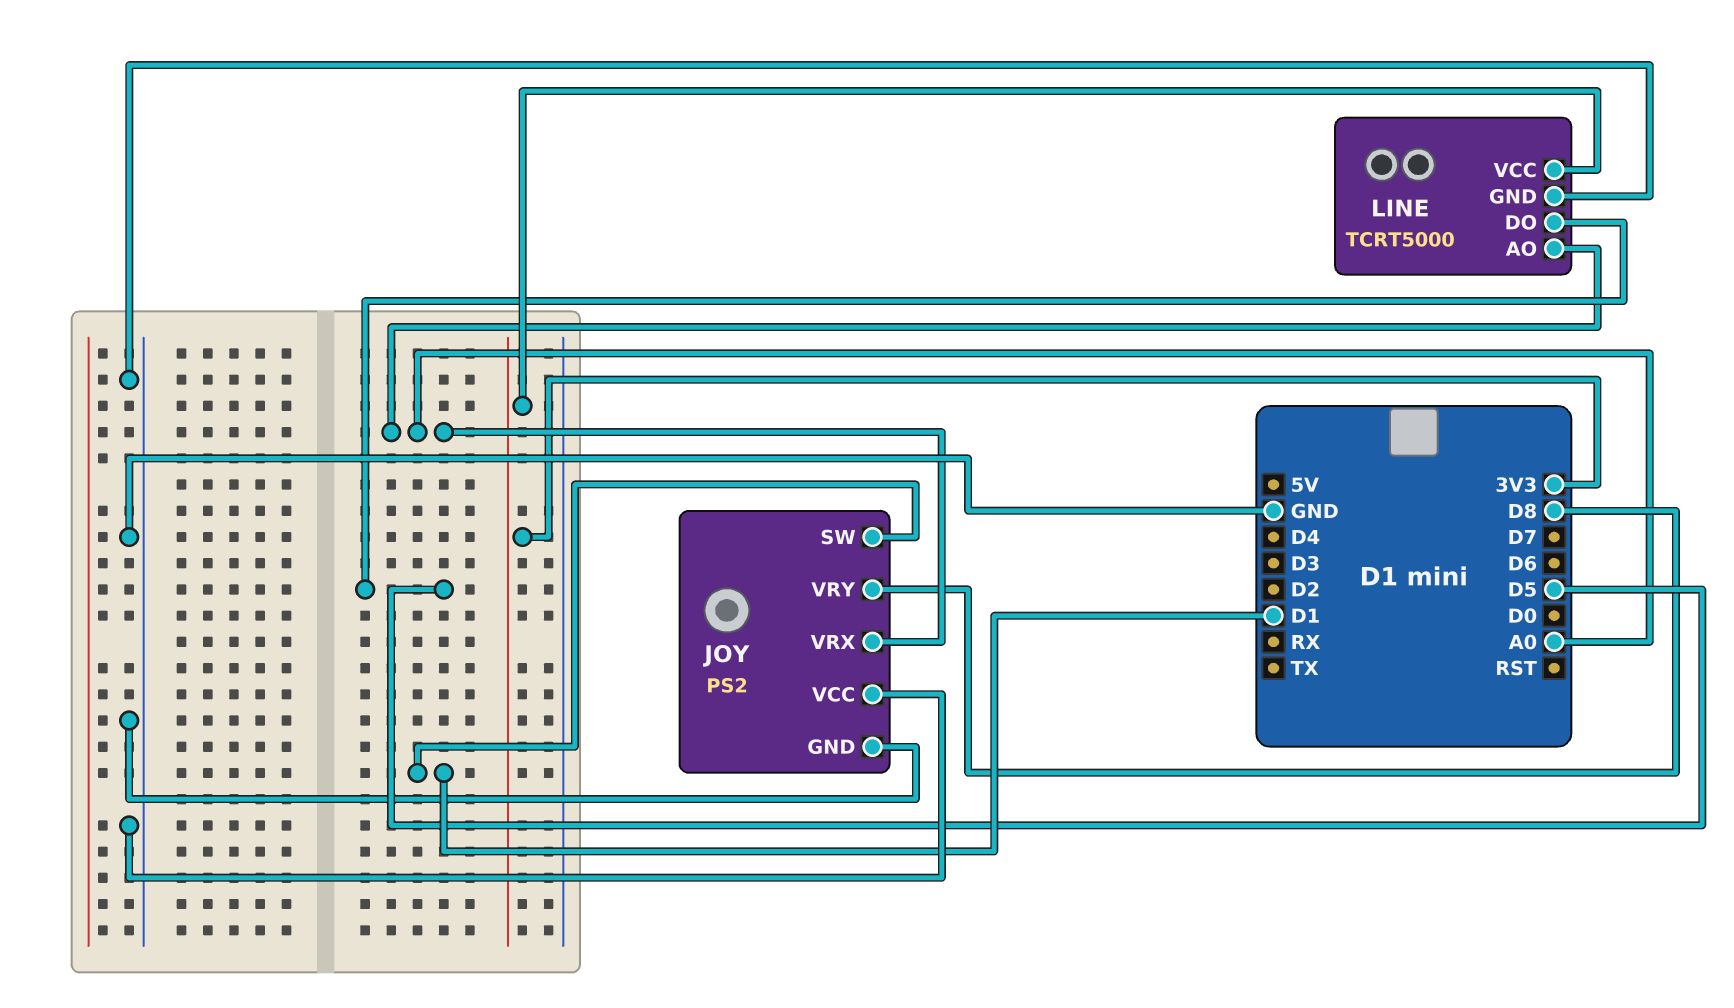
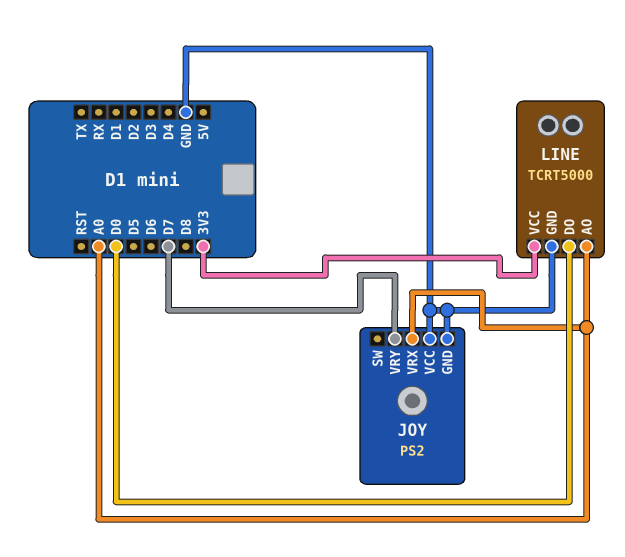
JOY pin SW: D1 -> none
JOY pin VRY: D8 -> D7
LINE pin DO: D5 -> D0

